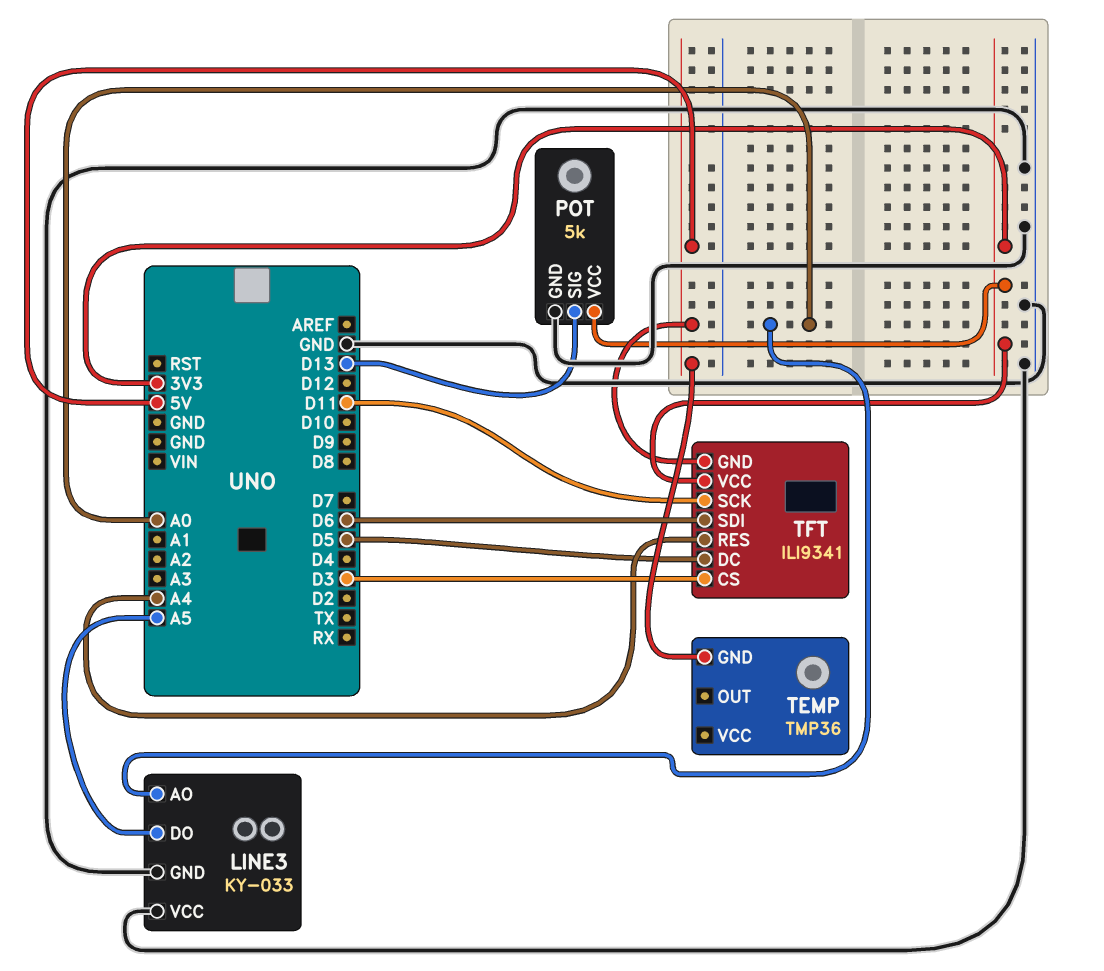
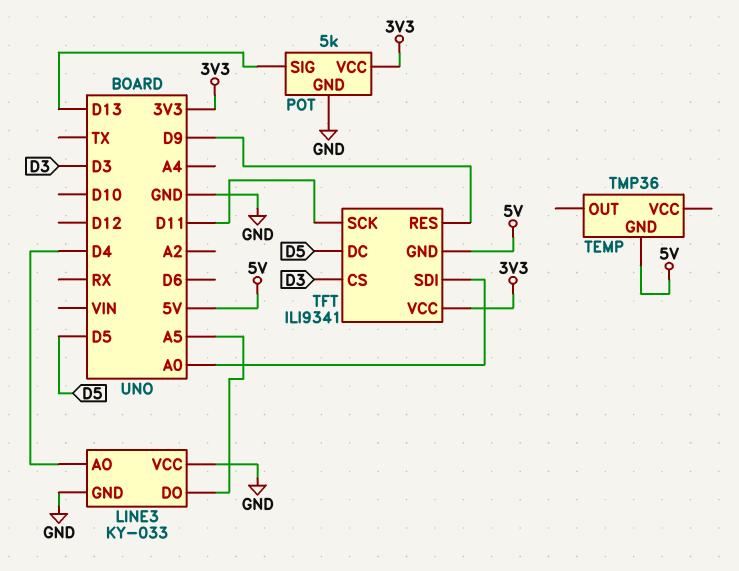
LINE3 pin AO: A0 -> D4
TFT pin RES: A4 -> D9
TFT pin SDI: D6 -> A0

